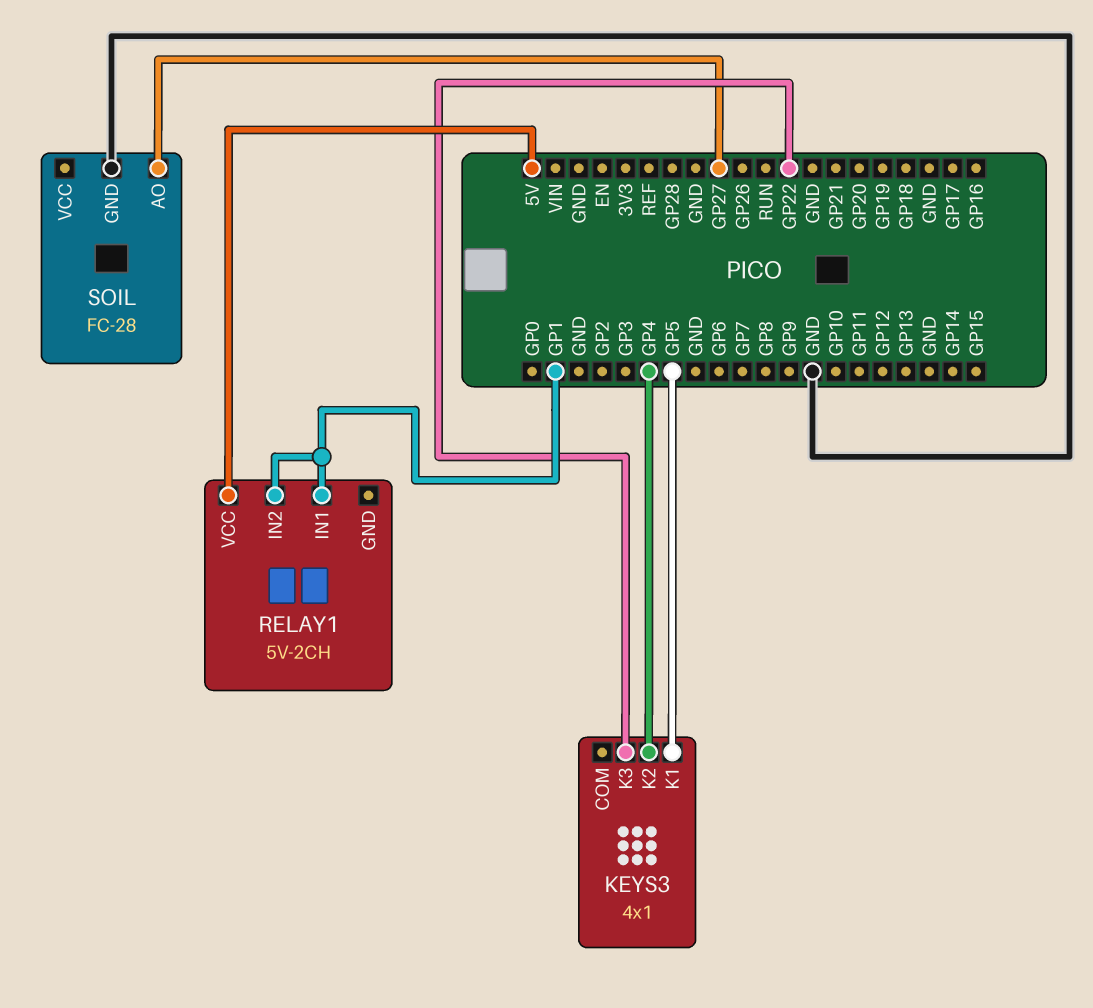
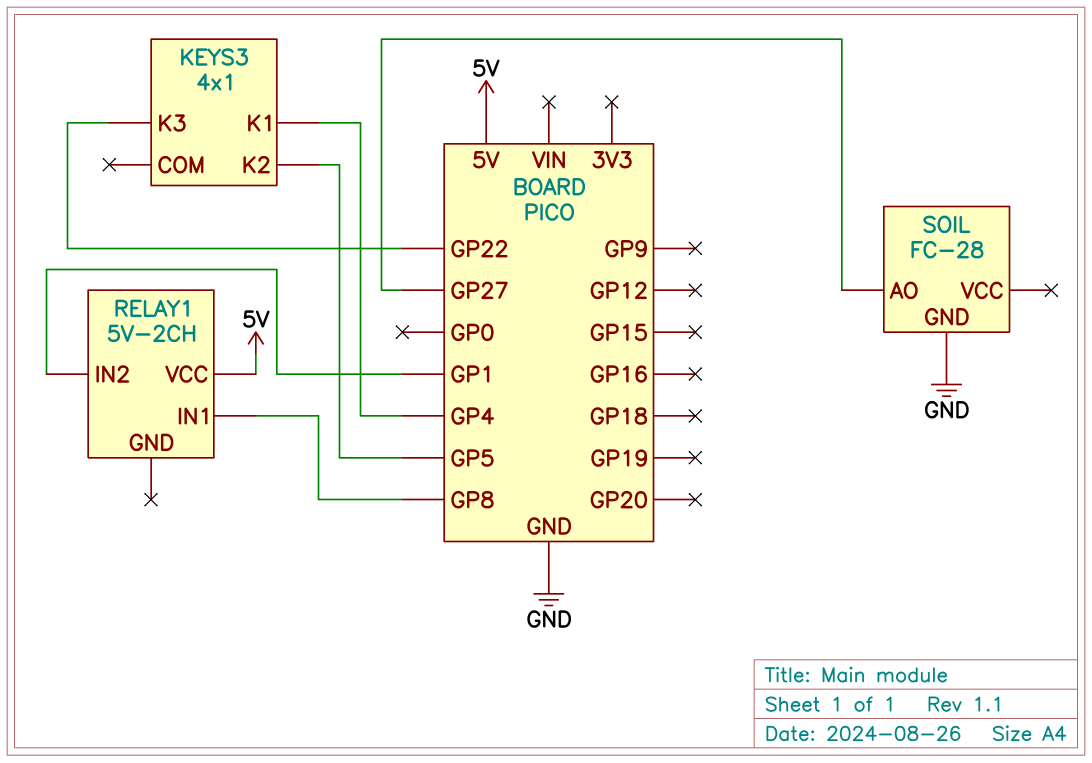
KEYS3 pin K1: GP5 -> GP4
KEYS3 pin K2: GP4 -> GP5
RELAY1 pin IN1: GP1 -> GP8

